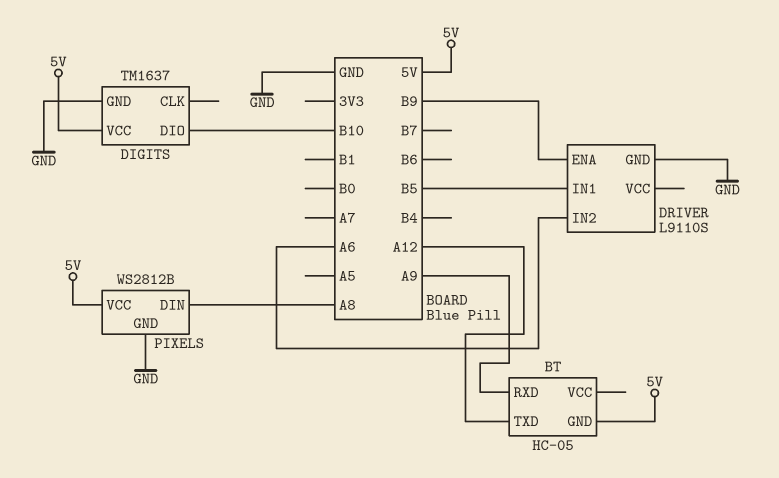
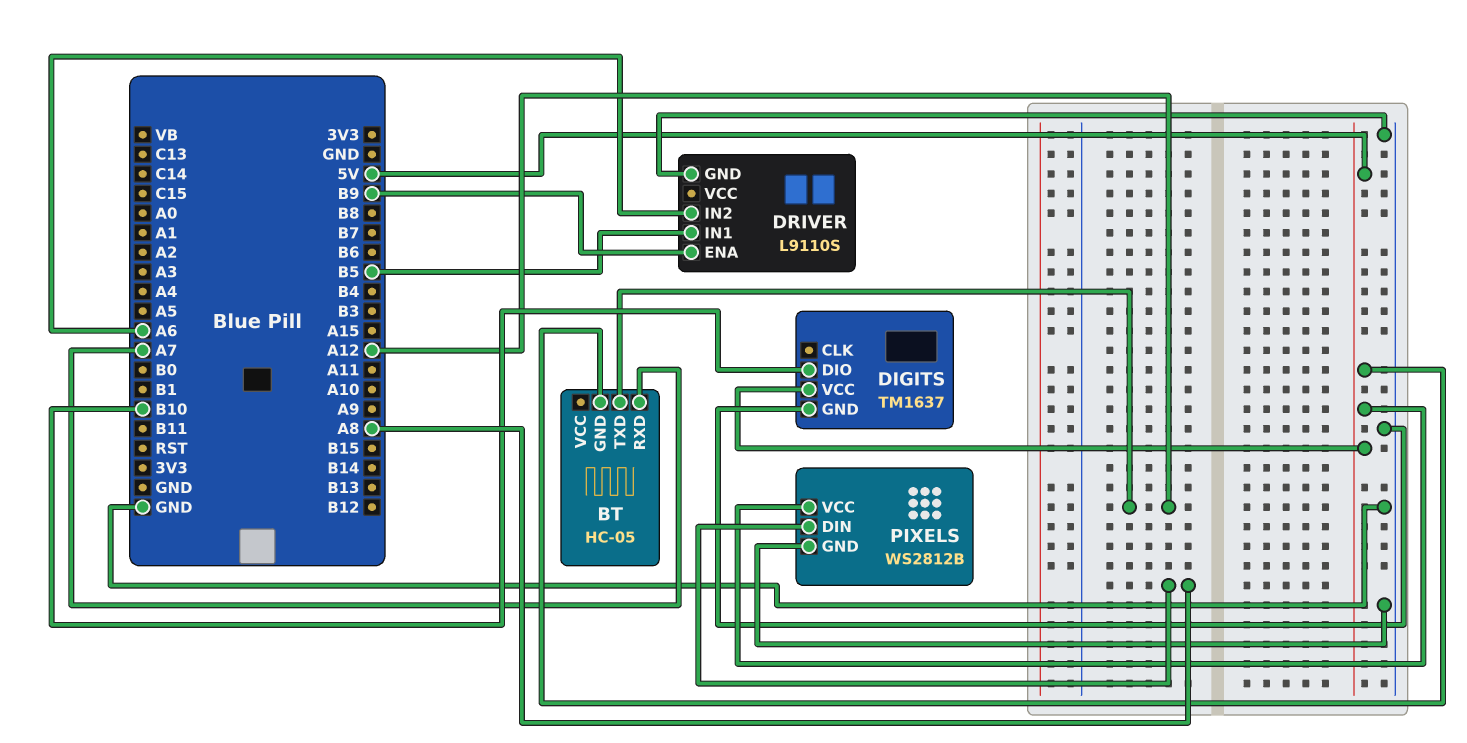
BT pin RXD: A9 -> A7

